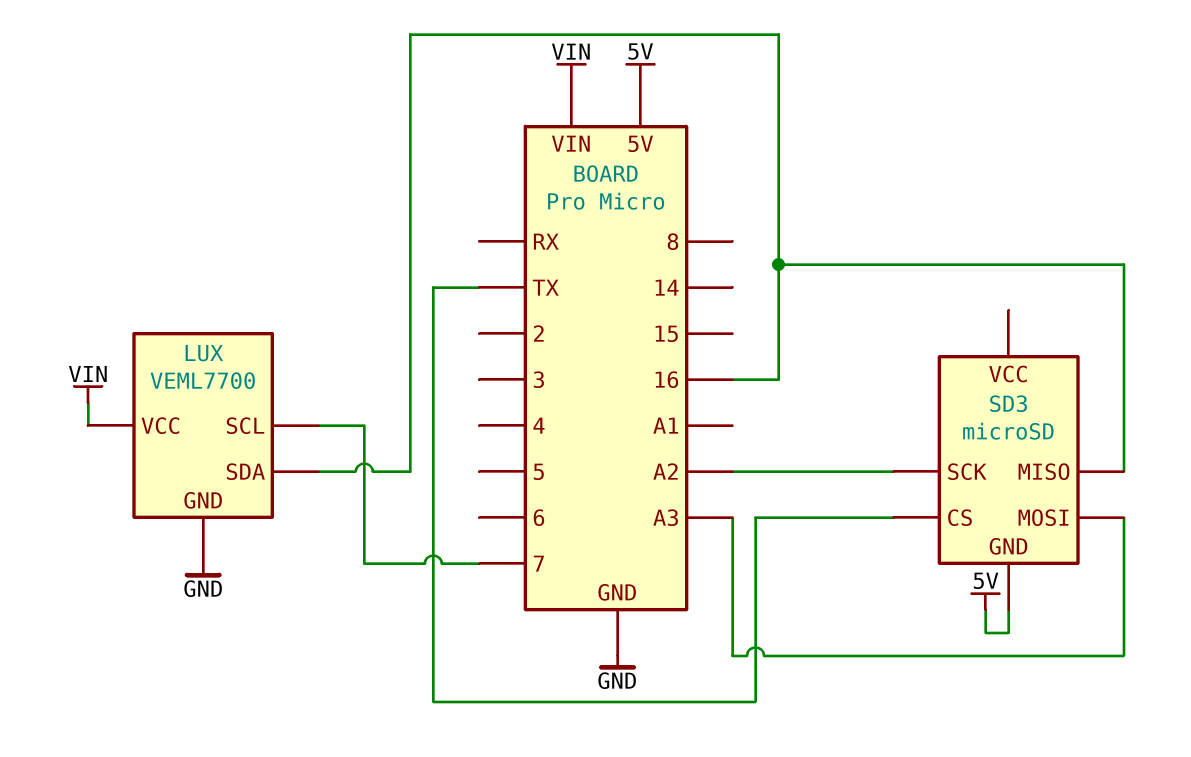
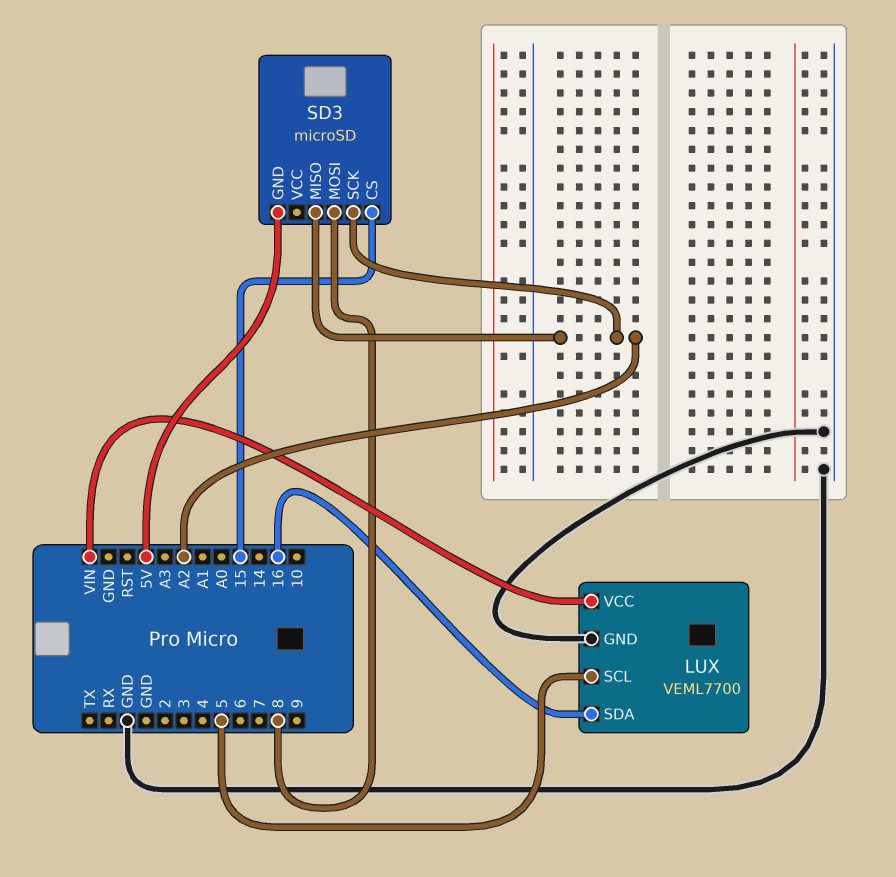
LUX pin SCL: 7 -> 5
SD3 pin CS: TX -> 15
SD3 pin MISO: 16 -> A2
SD3 pin MOSI: A3 -> 8

